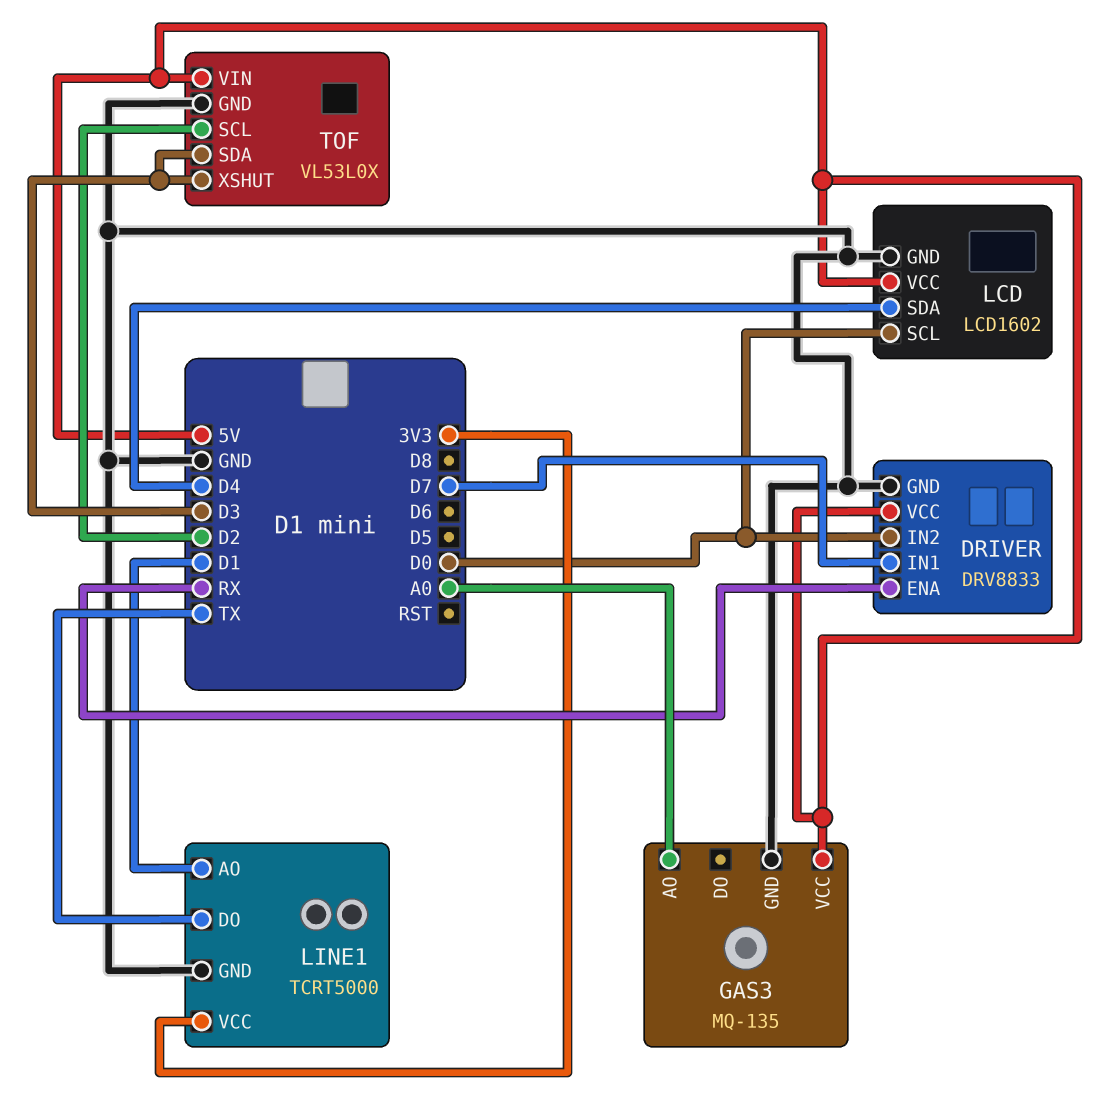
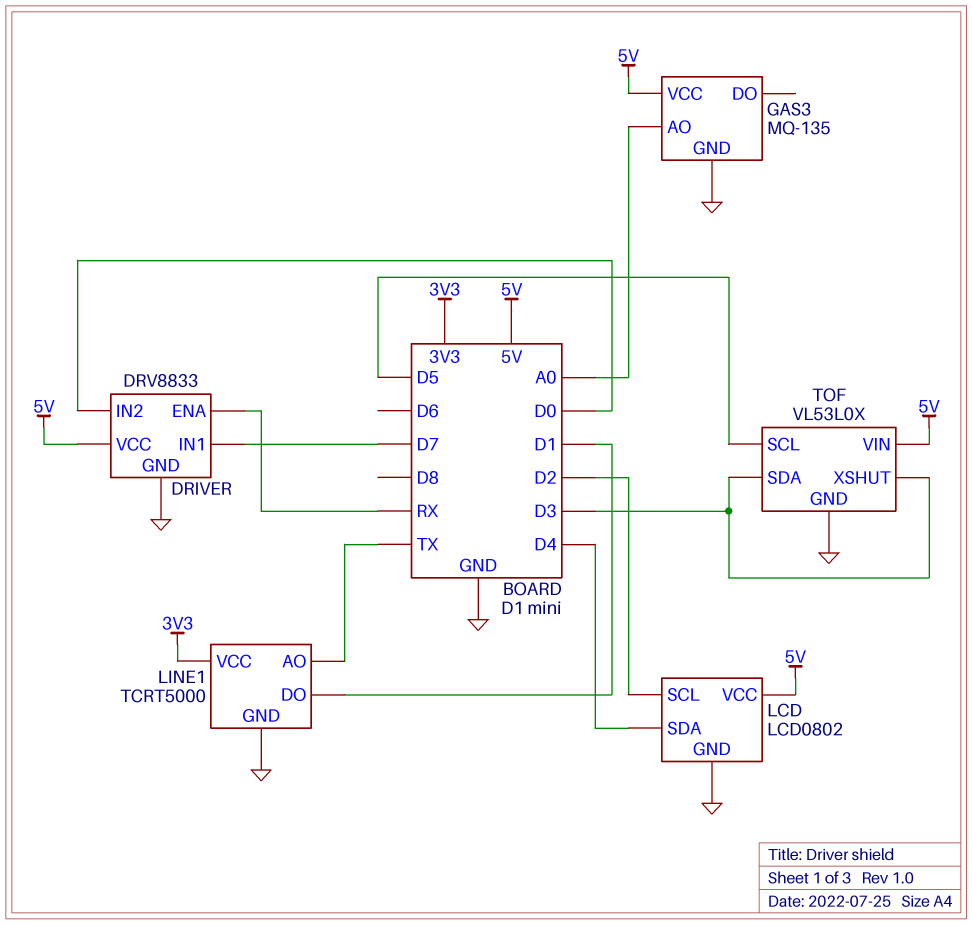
LCD: LCD1602 -> LCD0802
LCD pin SCL: D0 -> D2
LINE1 pin AO: D1 -> TX
LINE1 pin DO: TX -> D1
TOF pin SCL: D2 -> D5

